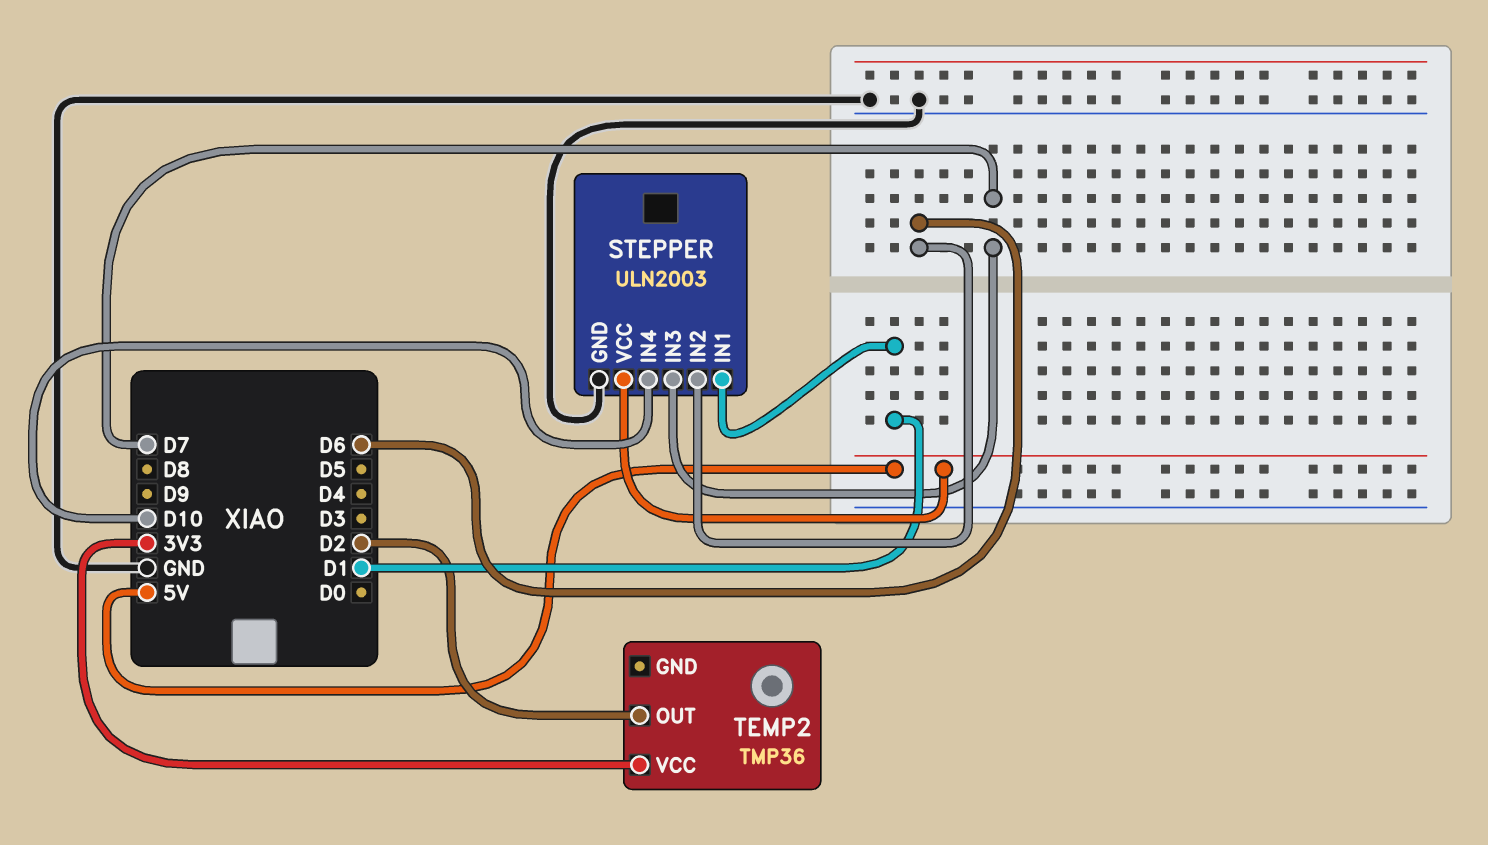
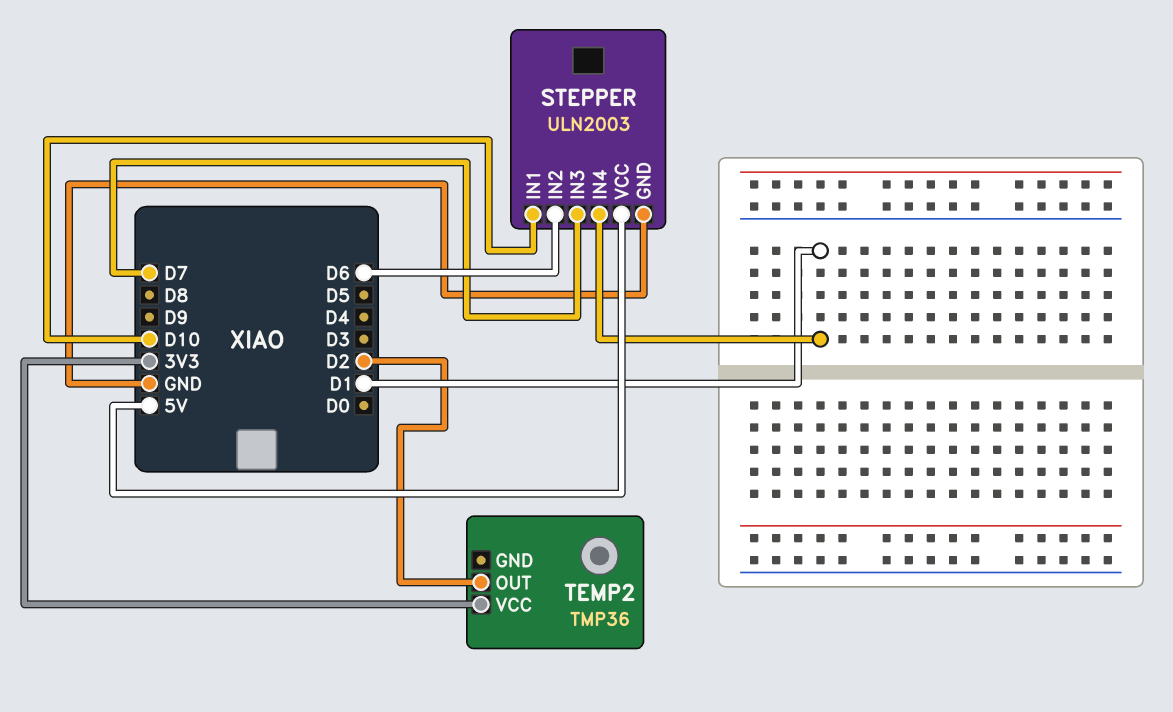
STEPPER pin IN1: D1 -> D10
STEPPER pin IN4: D10 -> D1

